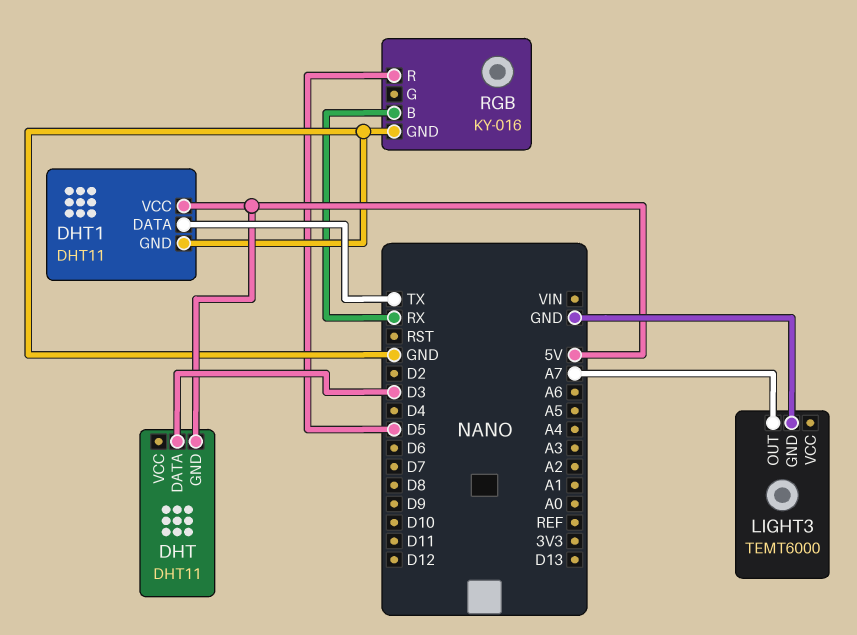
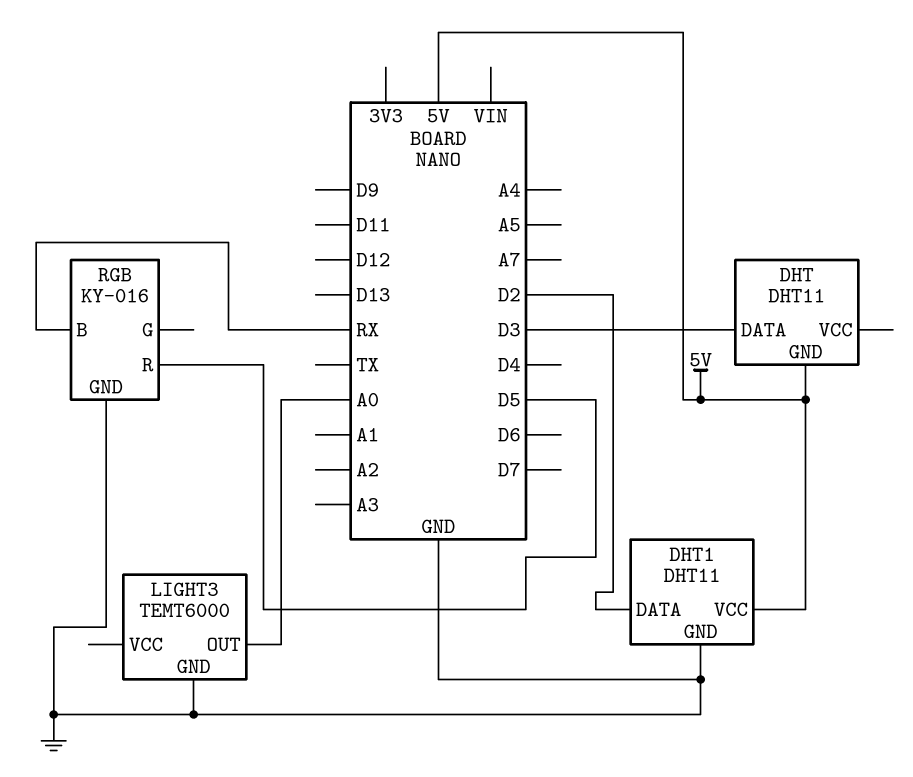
DHT1 pin DATA: TX -> D2
LIGHT3 pin OUT: A7 -> A0

